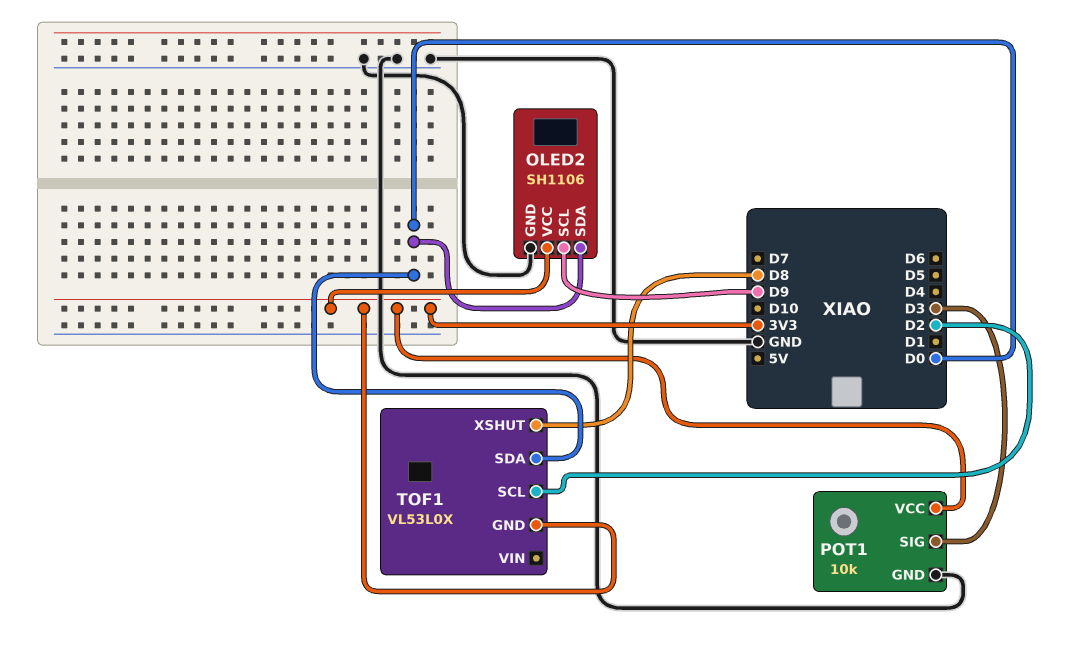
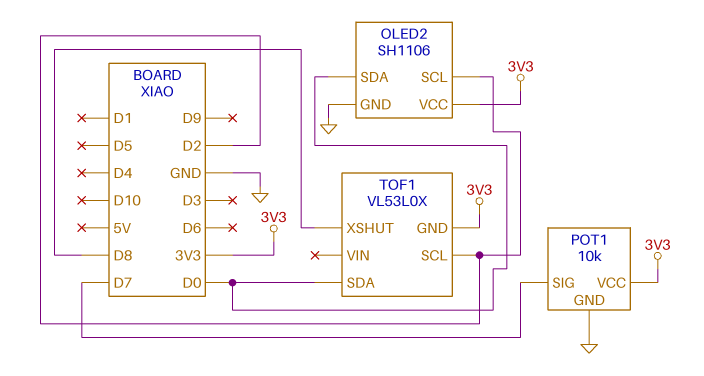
OLED2 pin SCL: D9 -> D2
POT1 pin SIG: D3 -> D7

